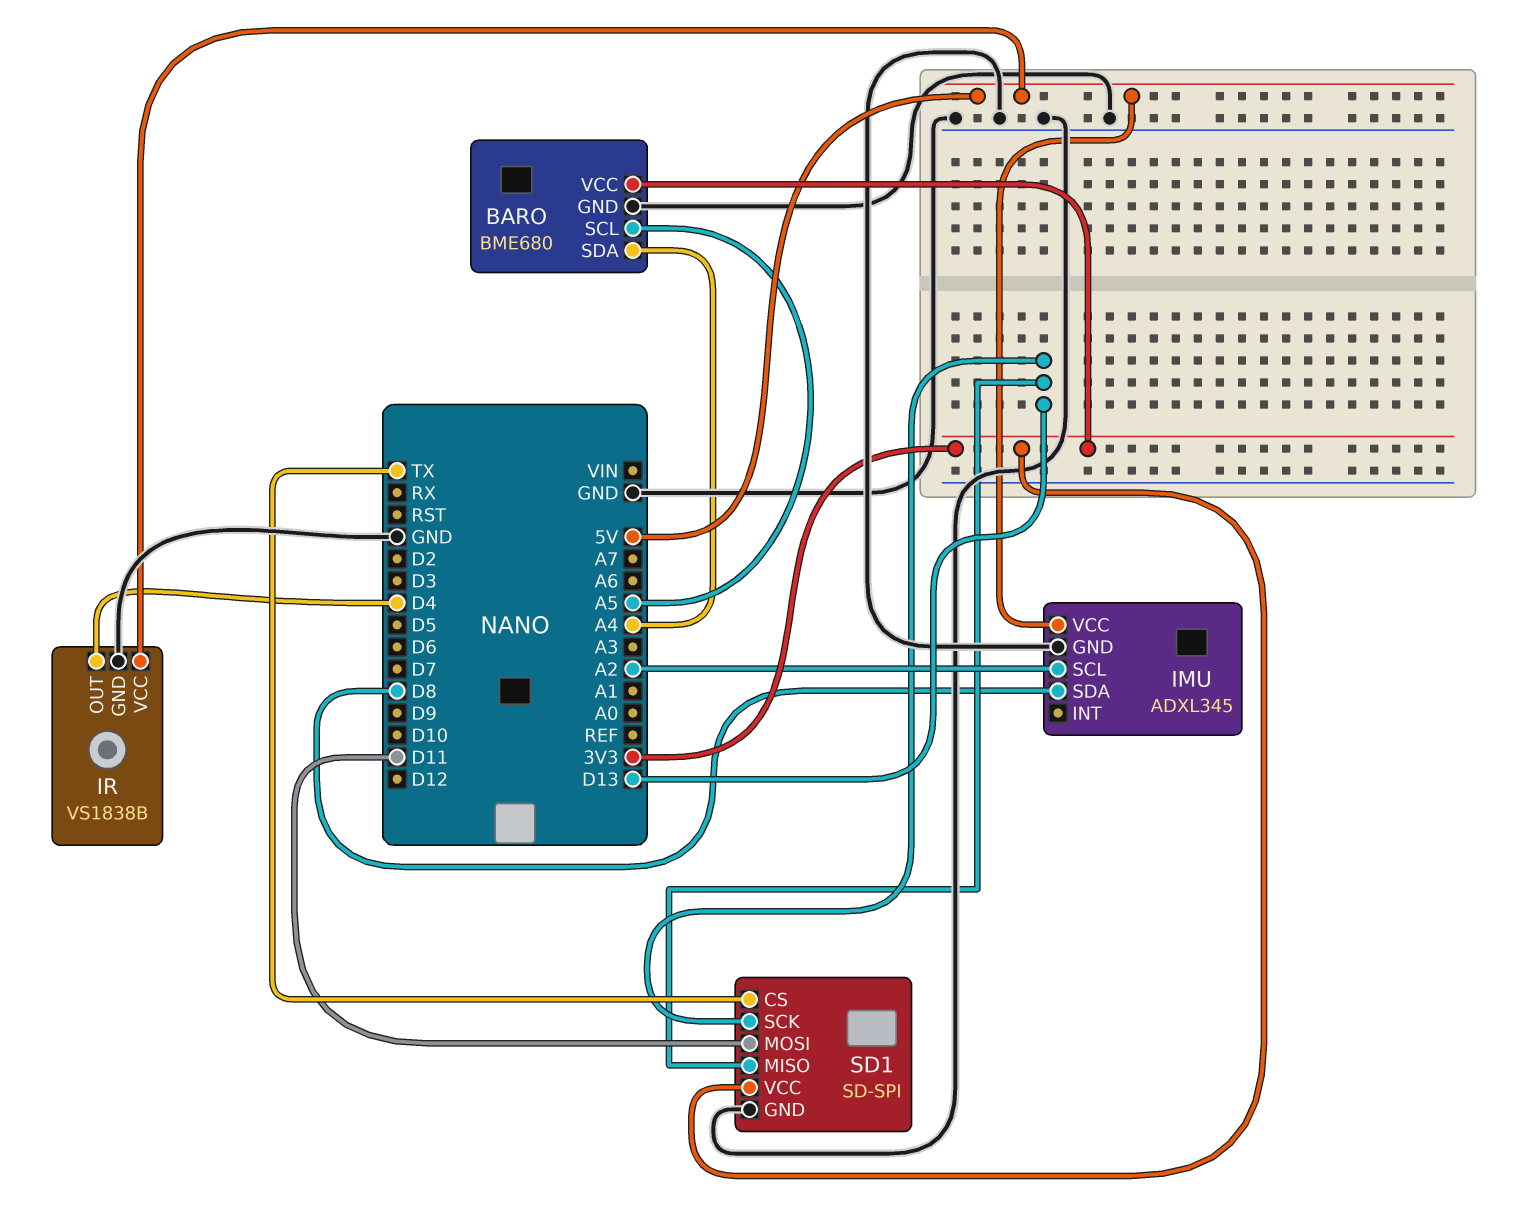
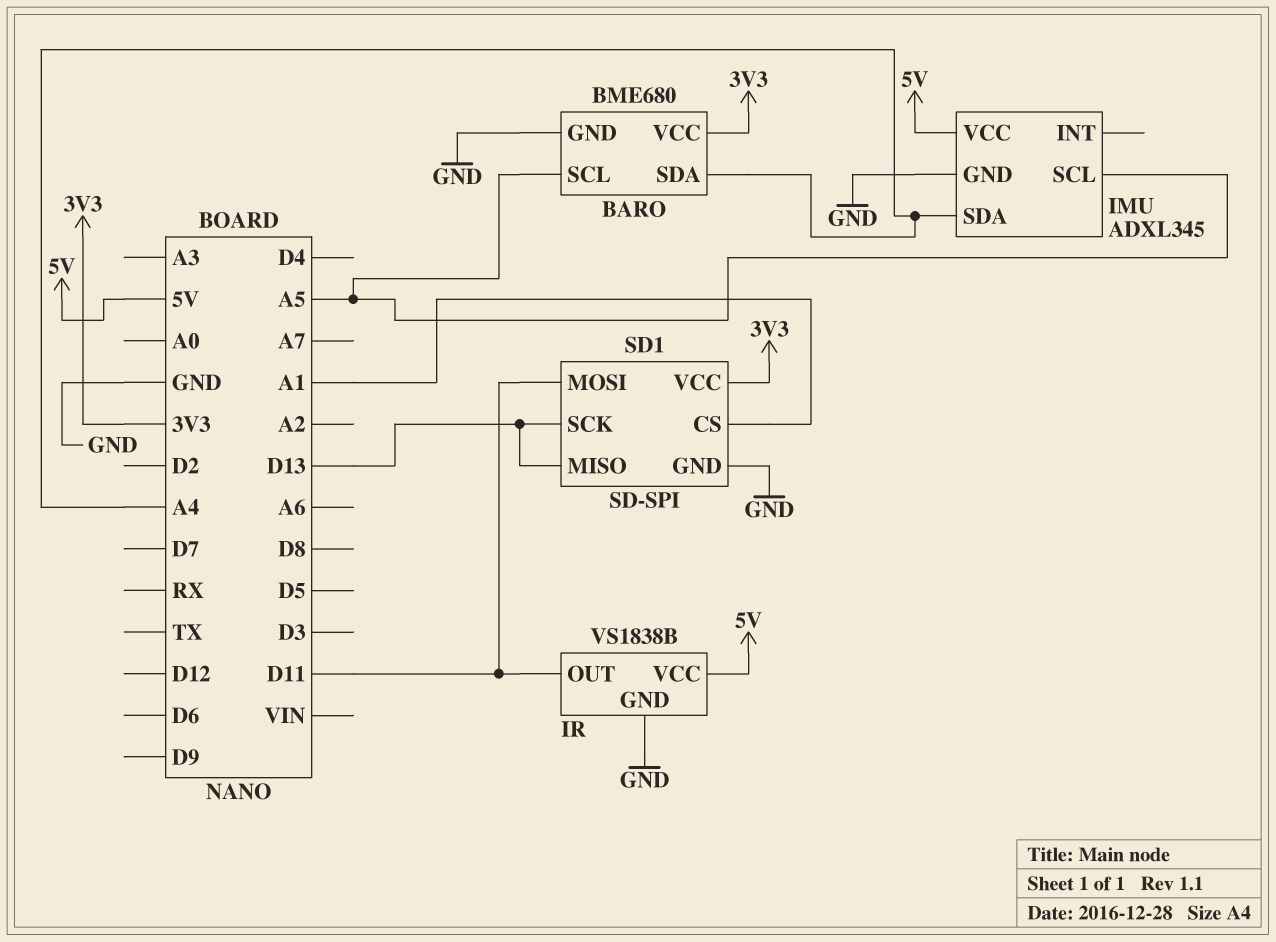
IMU pin SCL: A2 -> A5
IMU pin SDA: D8 -> A4
IR pin OUT: D4 -> D11
SD1 pin CS: TX -> A1

